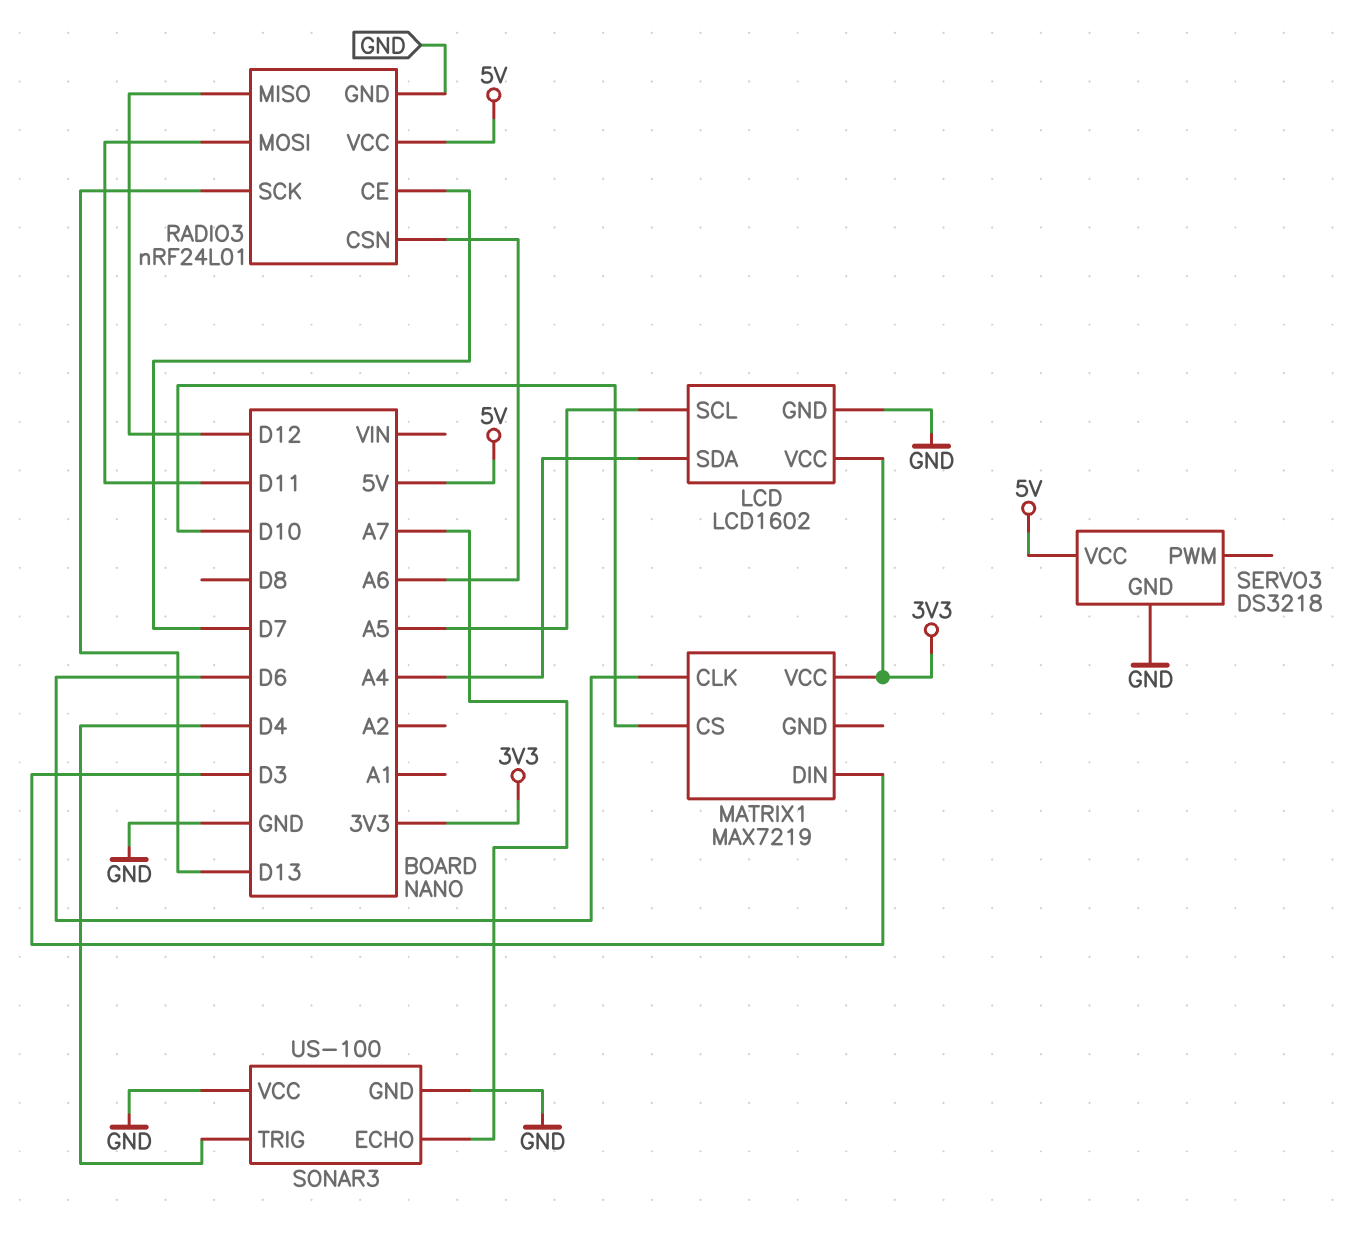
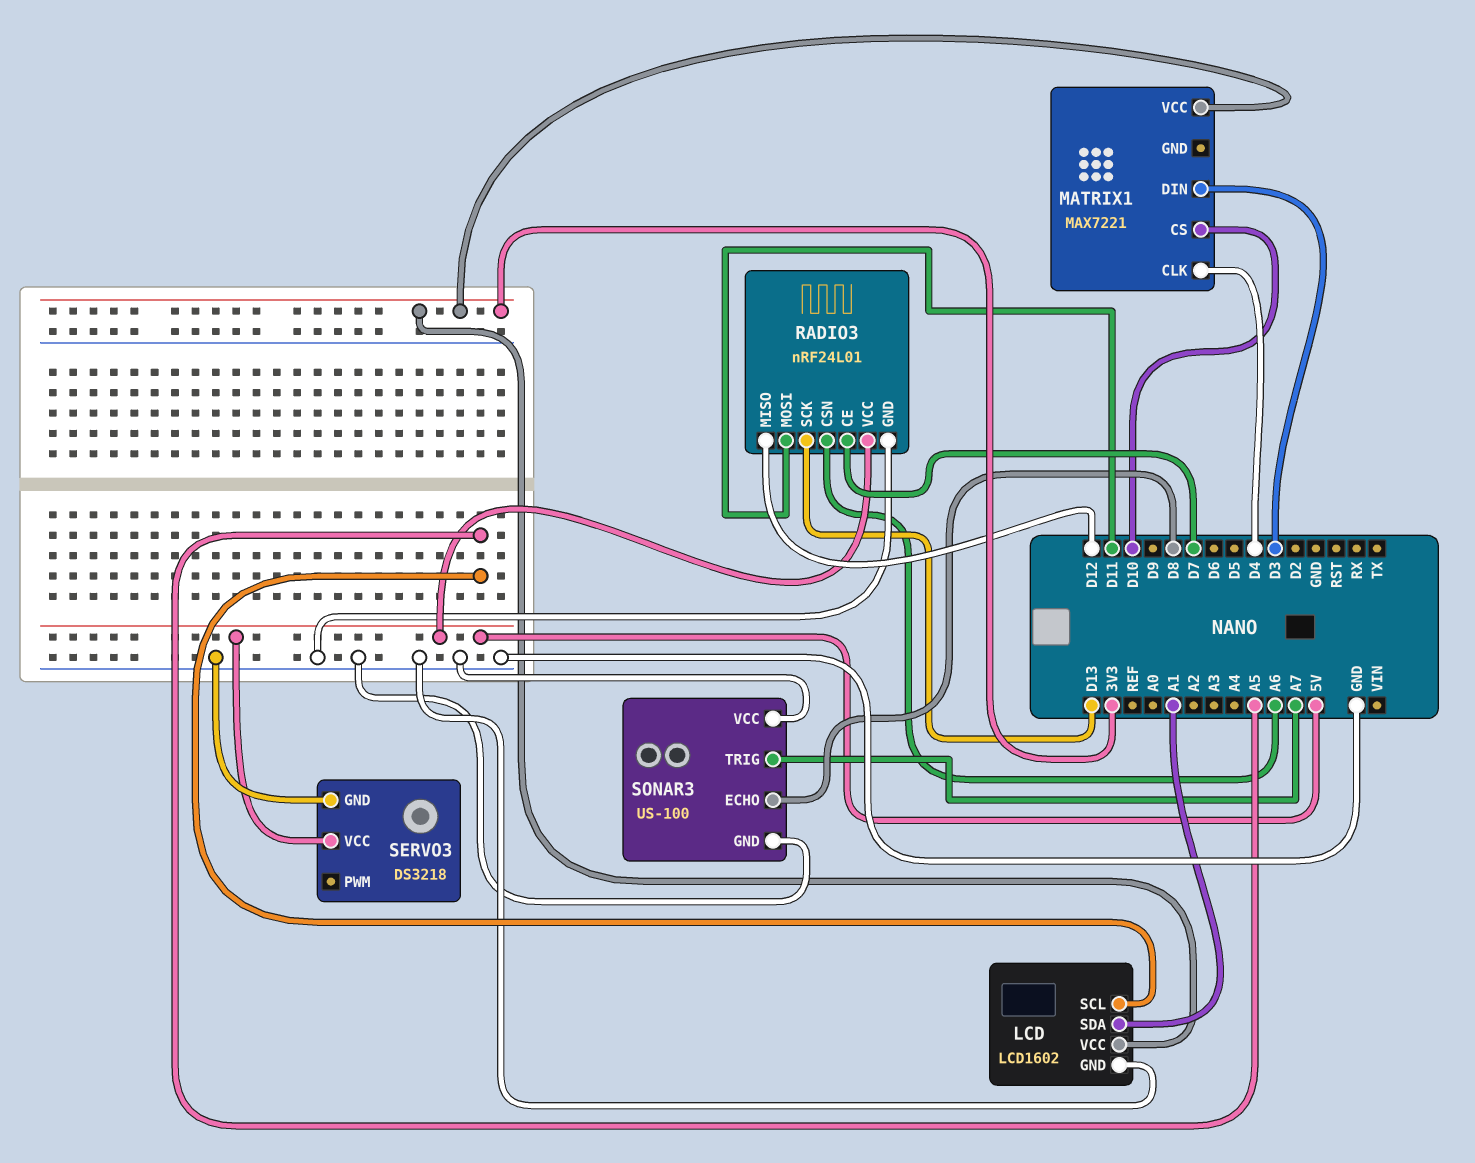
LCD pin SDA: A4 -> A1
MATRIX1: MAX7219 -> MAX7221
MATRIX1 pin CLK: D6 -> D4
SONAR3 pin ECHO: A7 -> D8
SONAR3 pin TRIG: D4 -> A7

